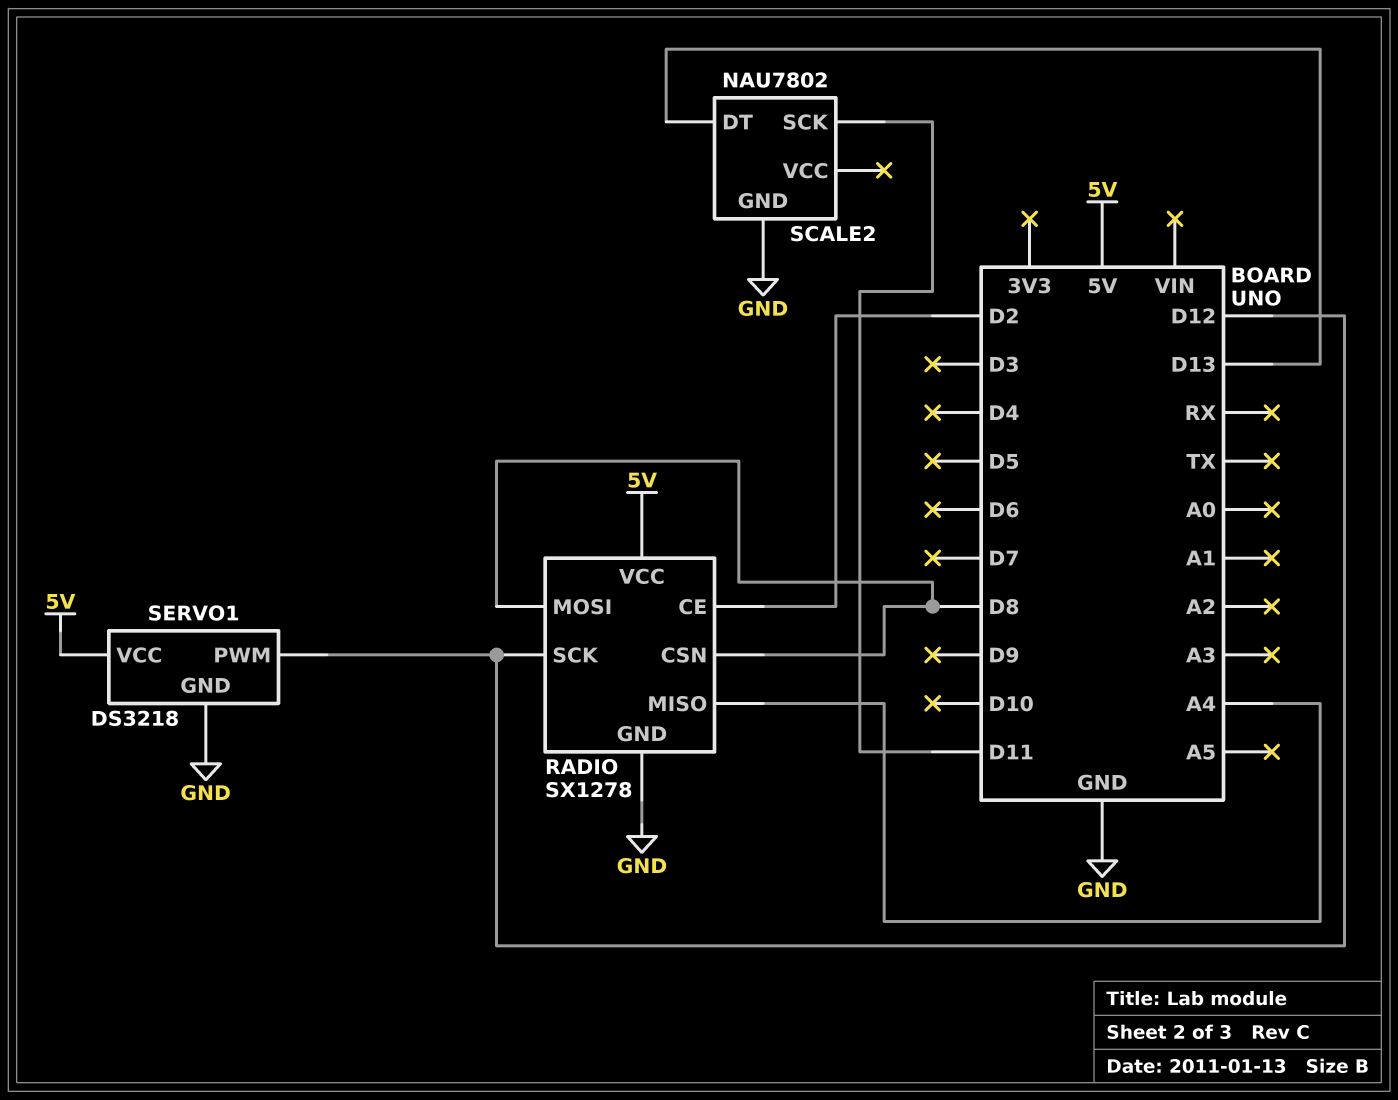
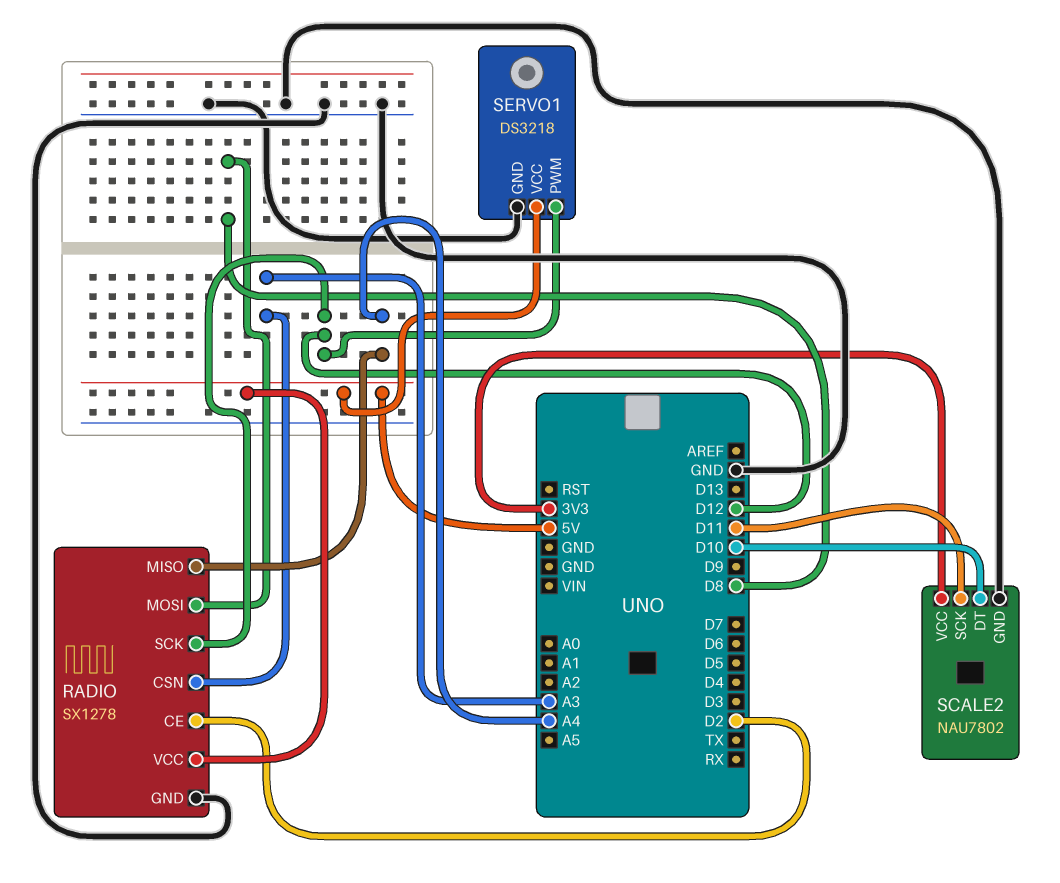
RADIO pin CSN: D8 -> A3
SCALE2 pin DT: D13 -> D10
SCALE2 pin VCC: none -> 3V3

